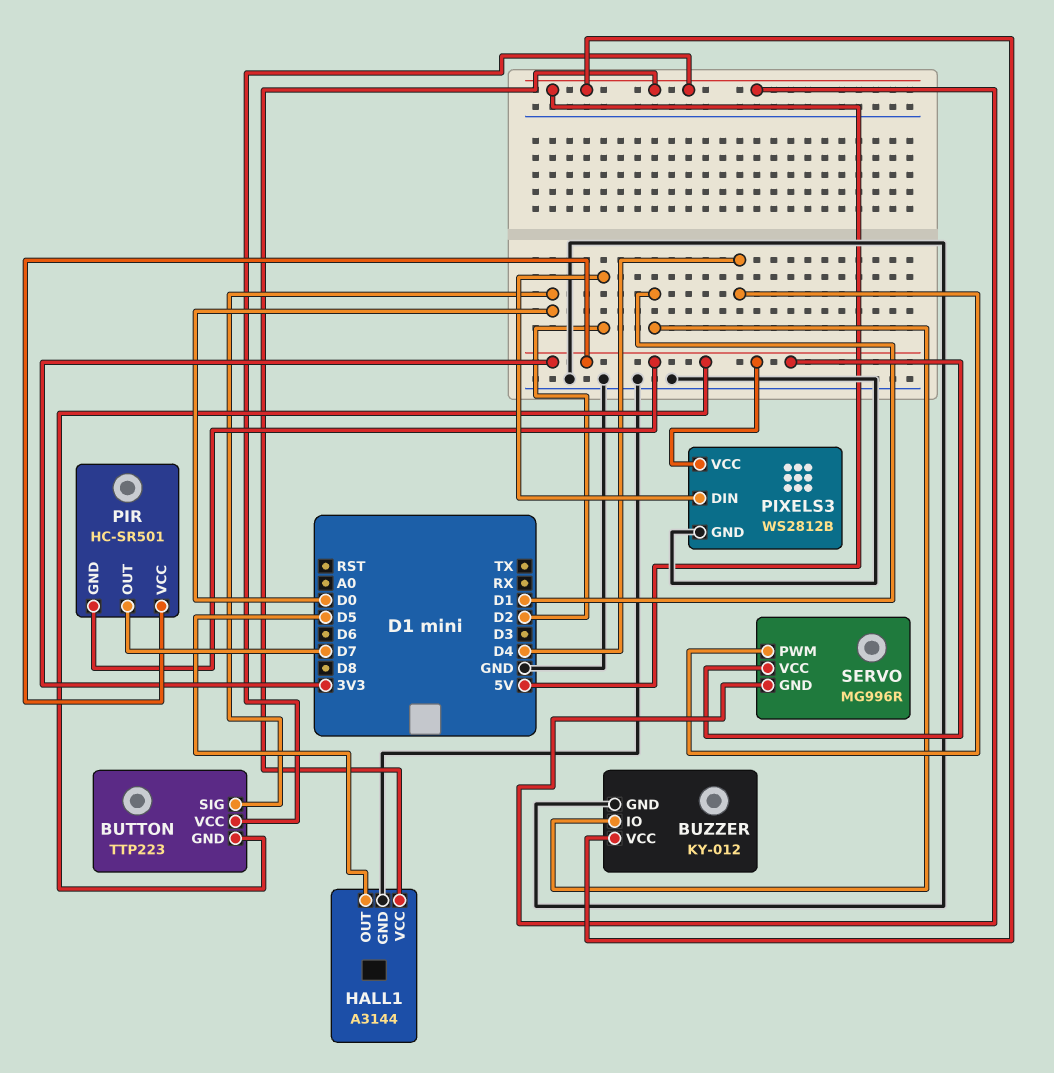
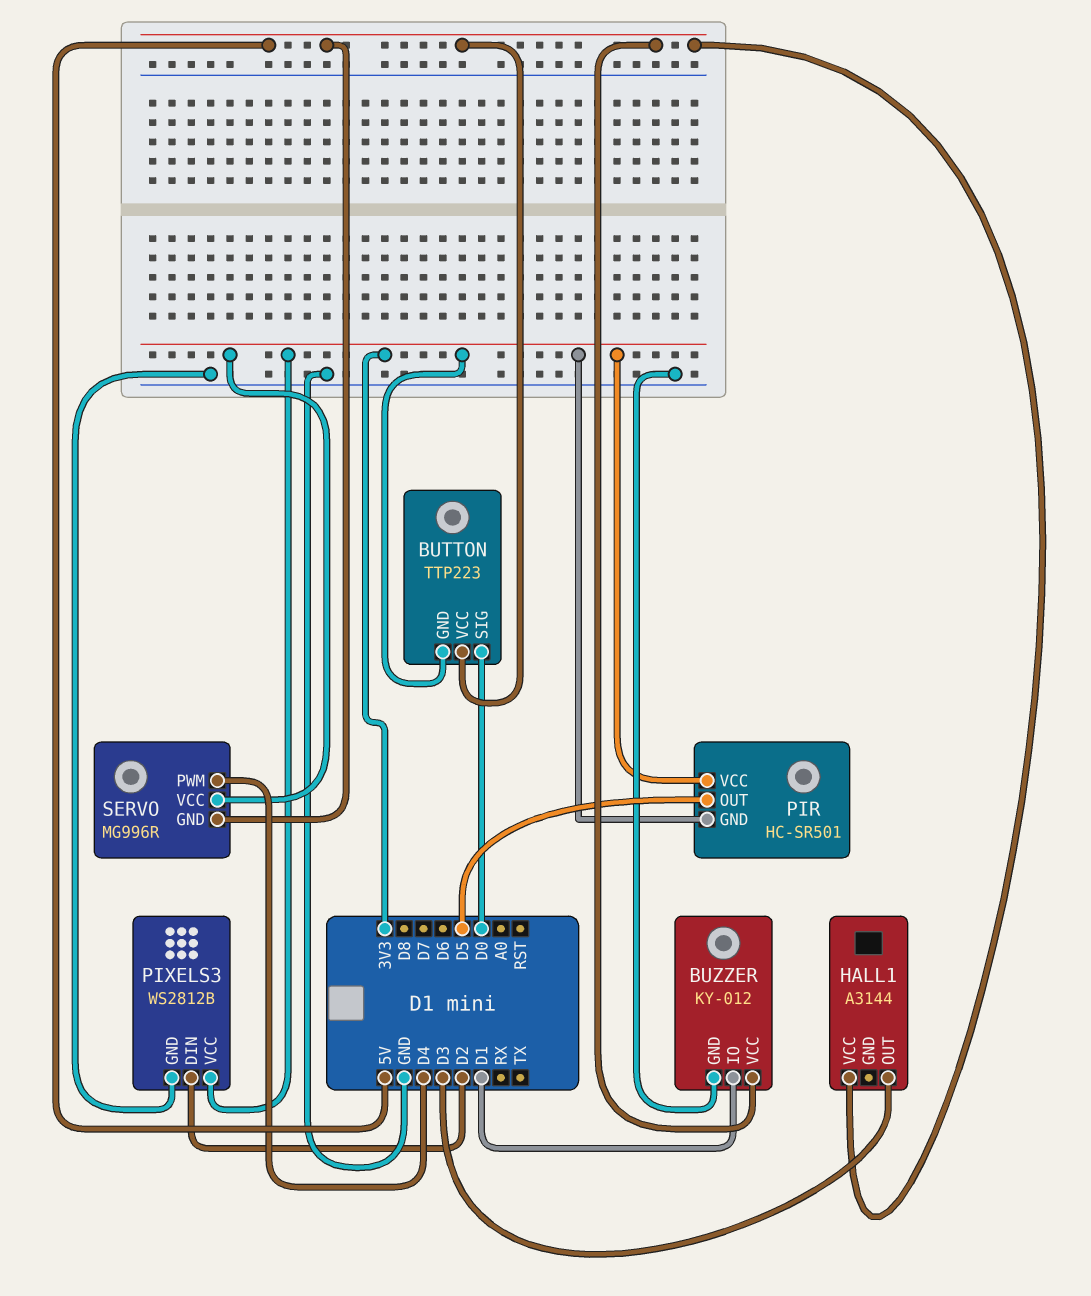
HALL1 pin GND: GND -> none
HALL1 pin OUT: D5 -> D3
PIR pin OUT: D7 -> D5

